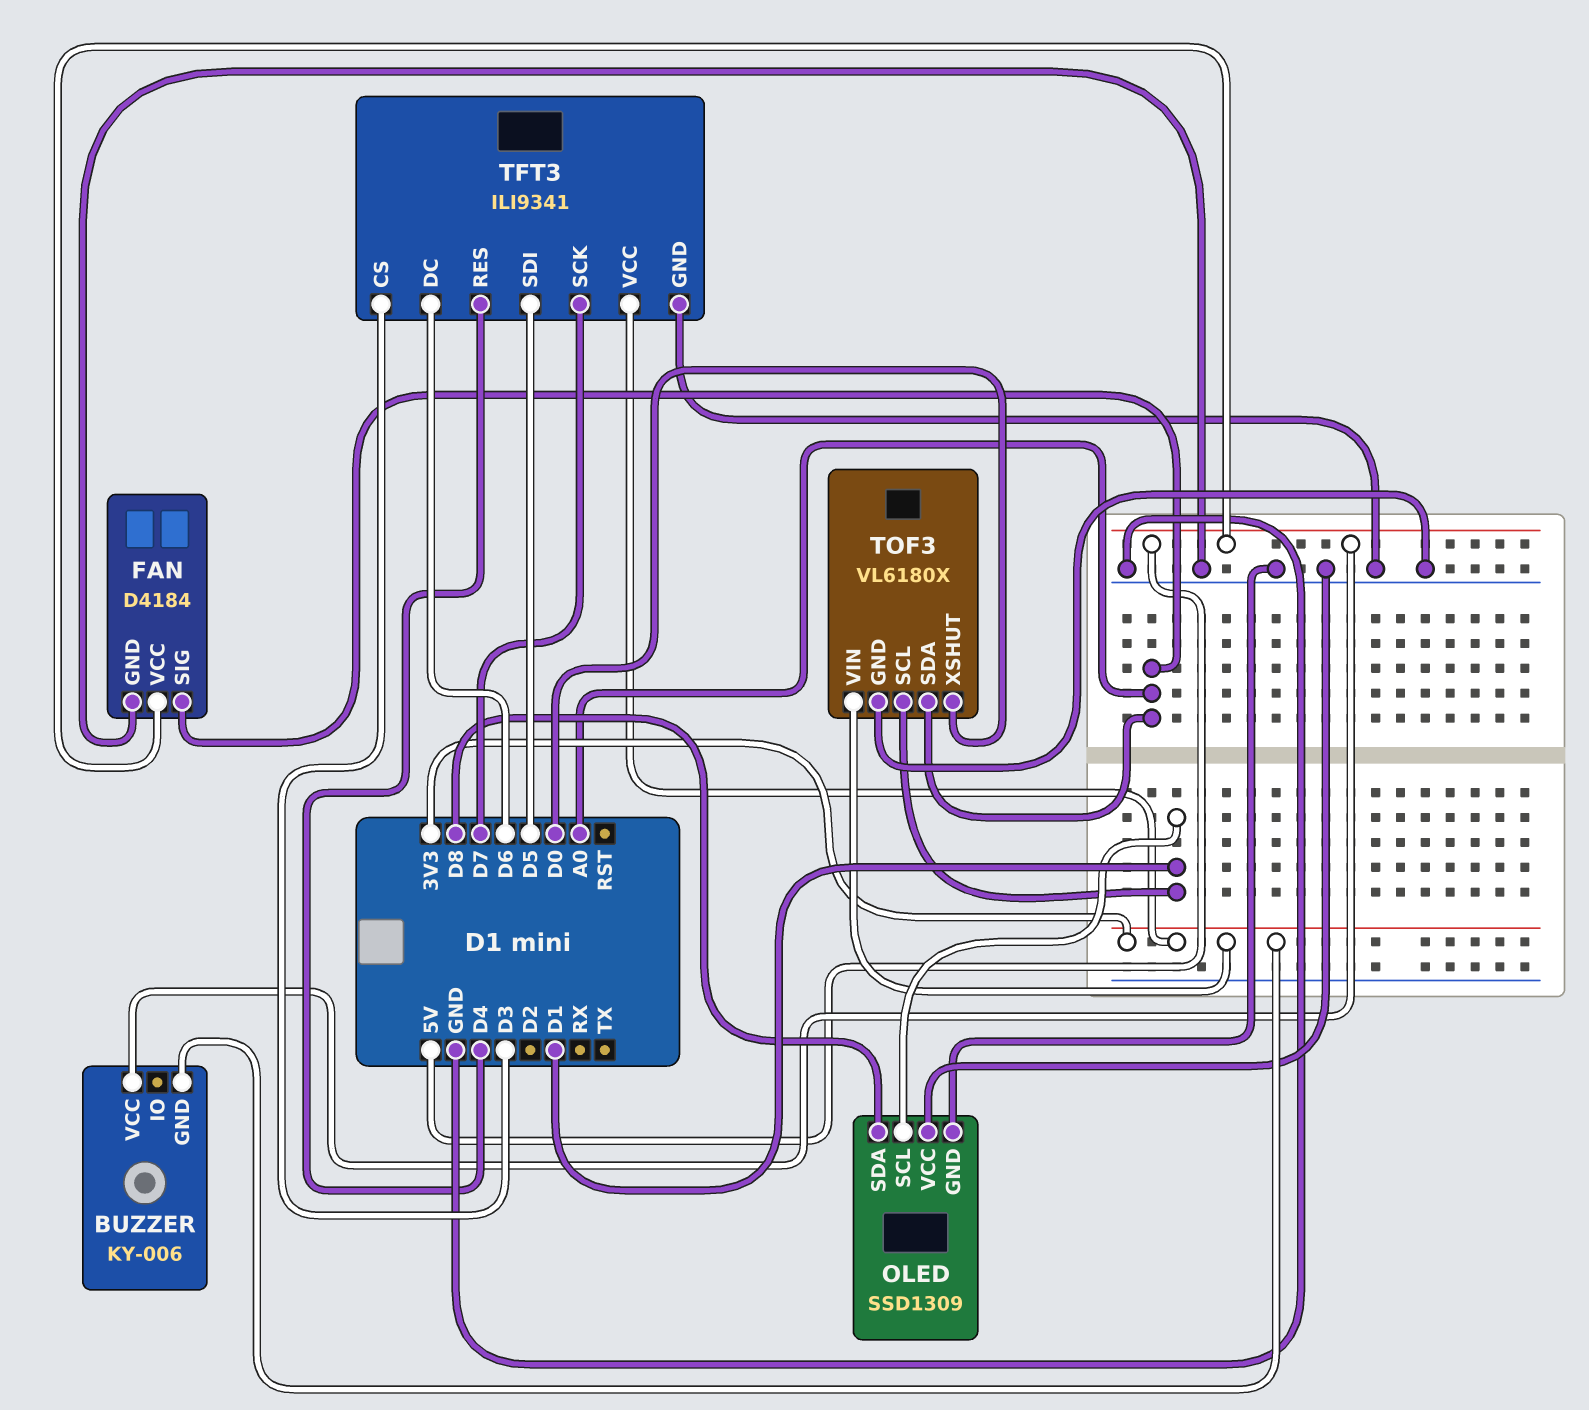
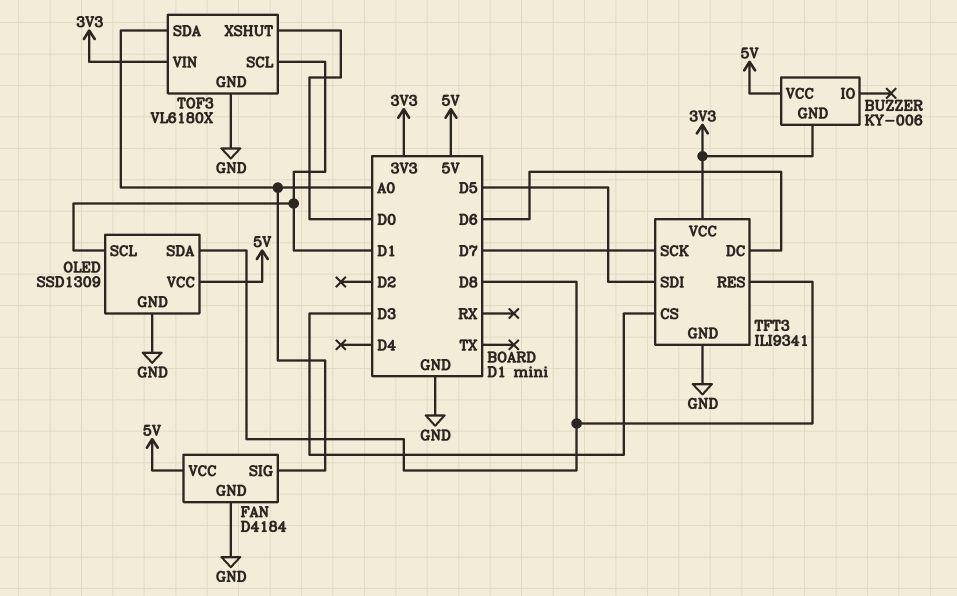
OLED pin VCC: GND -> 5V
TFT3 pin RES: D4 -> D8

